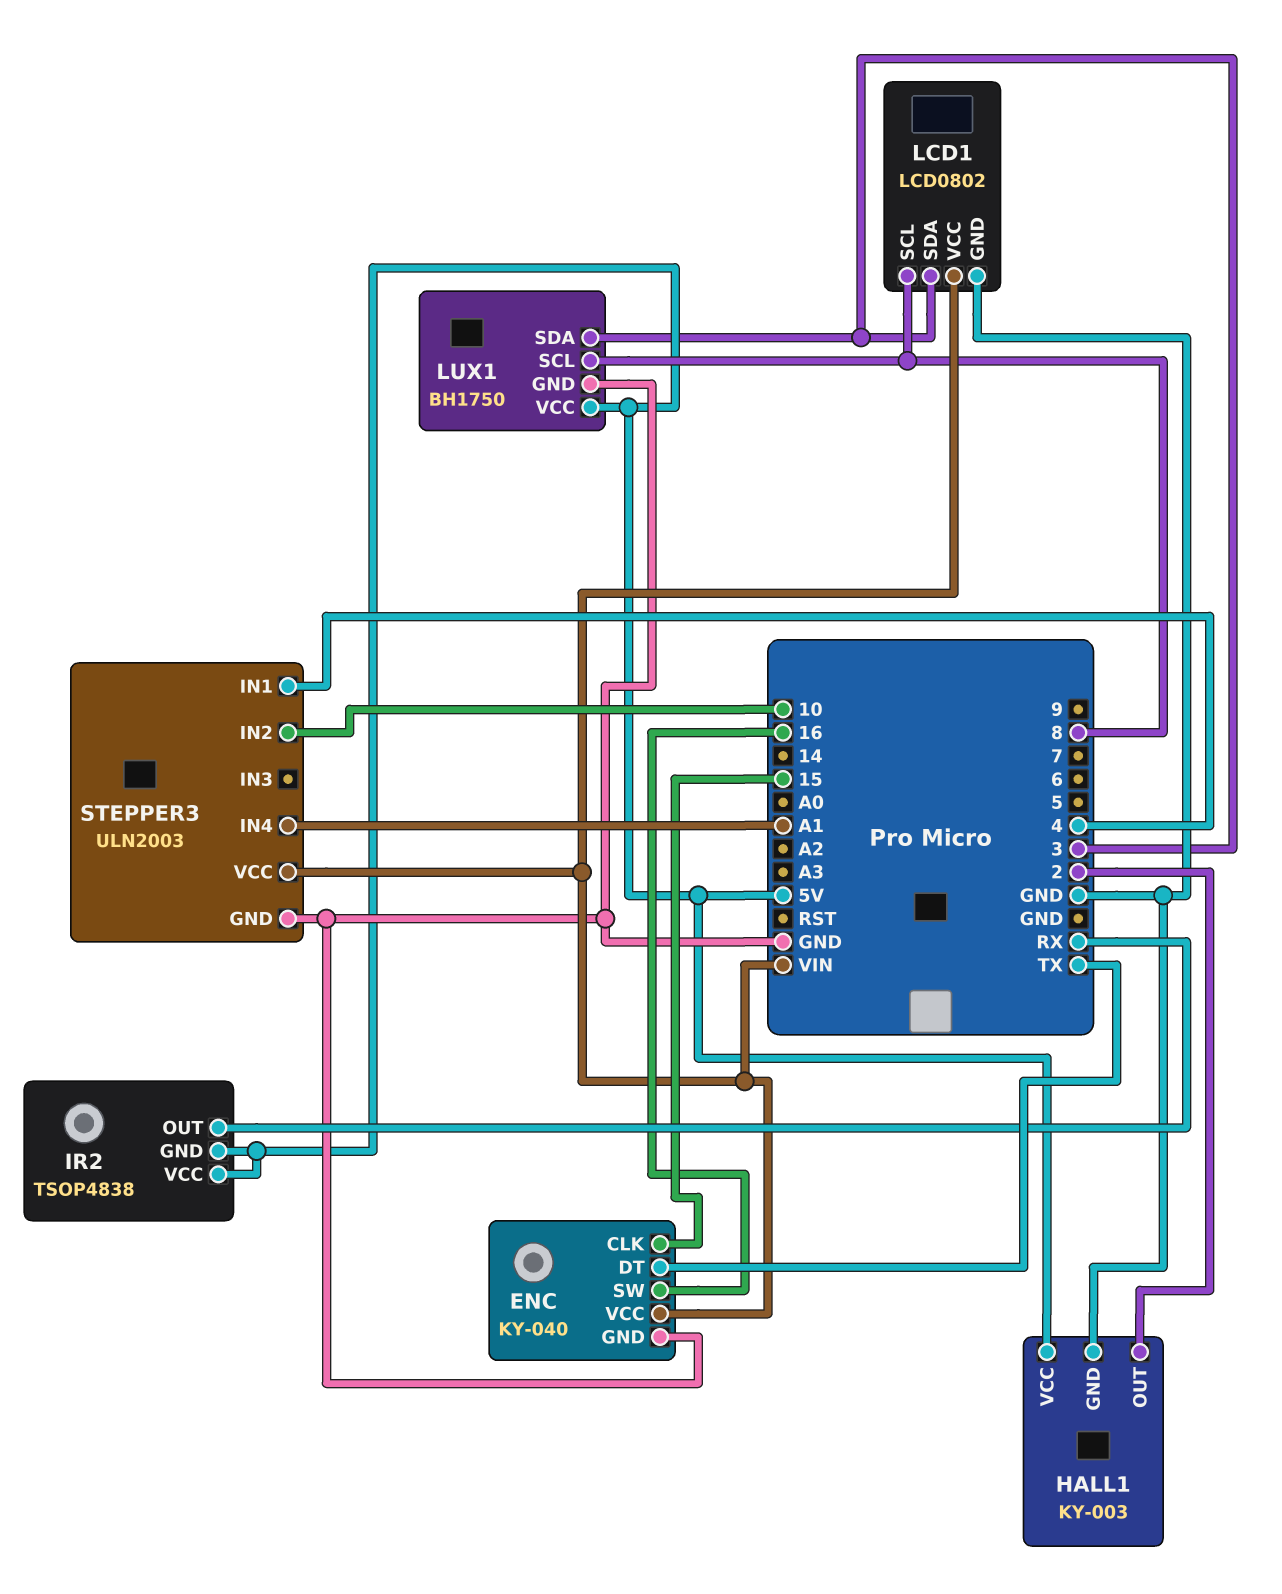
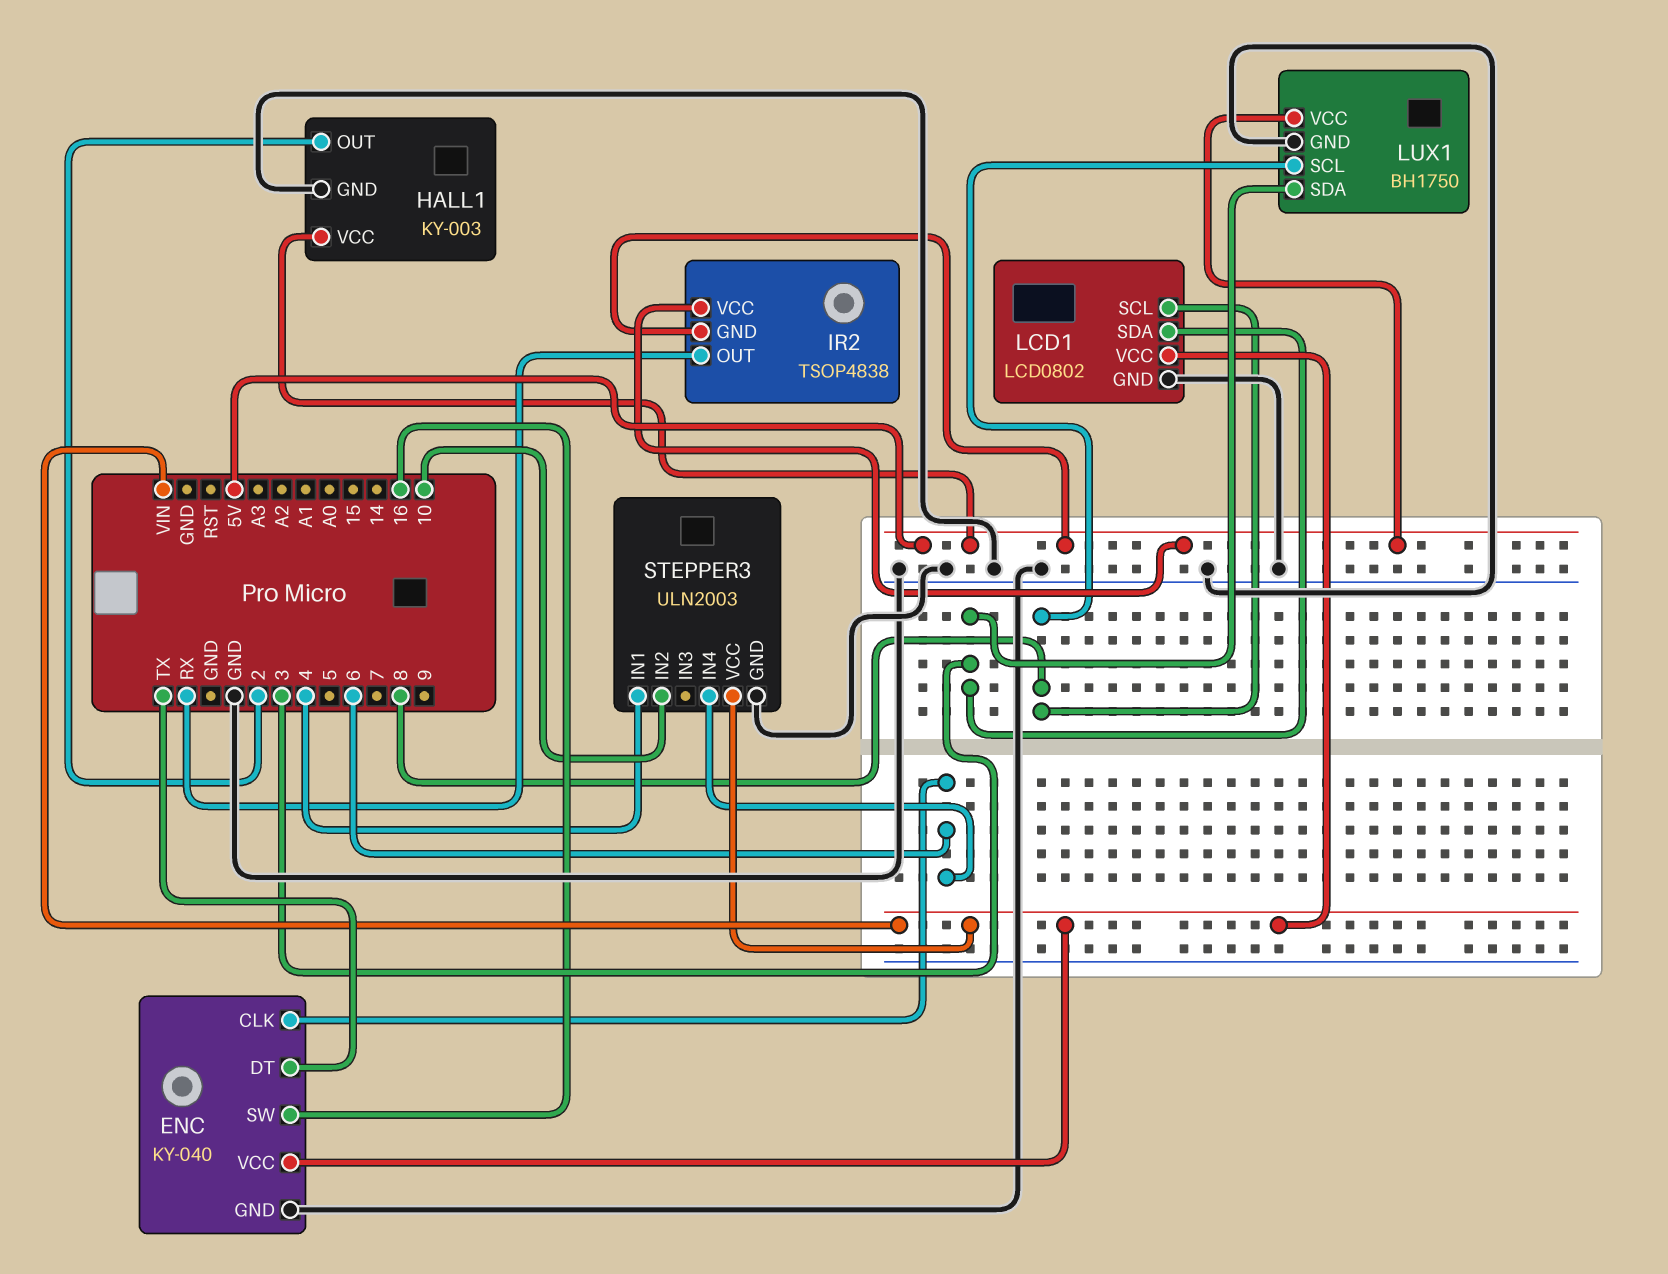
ENC pin CLK: 15 -> 6
STEPPER3 pin IN4: A1 -> 6

